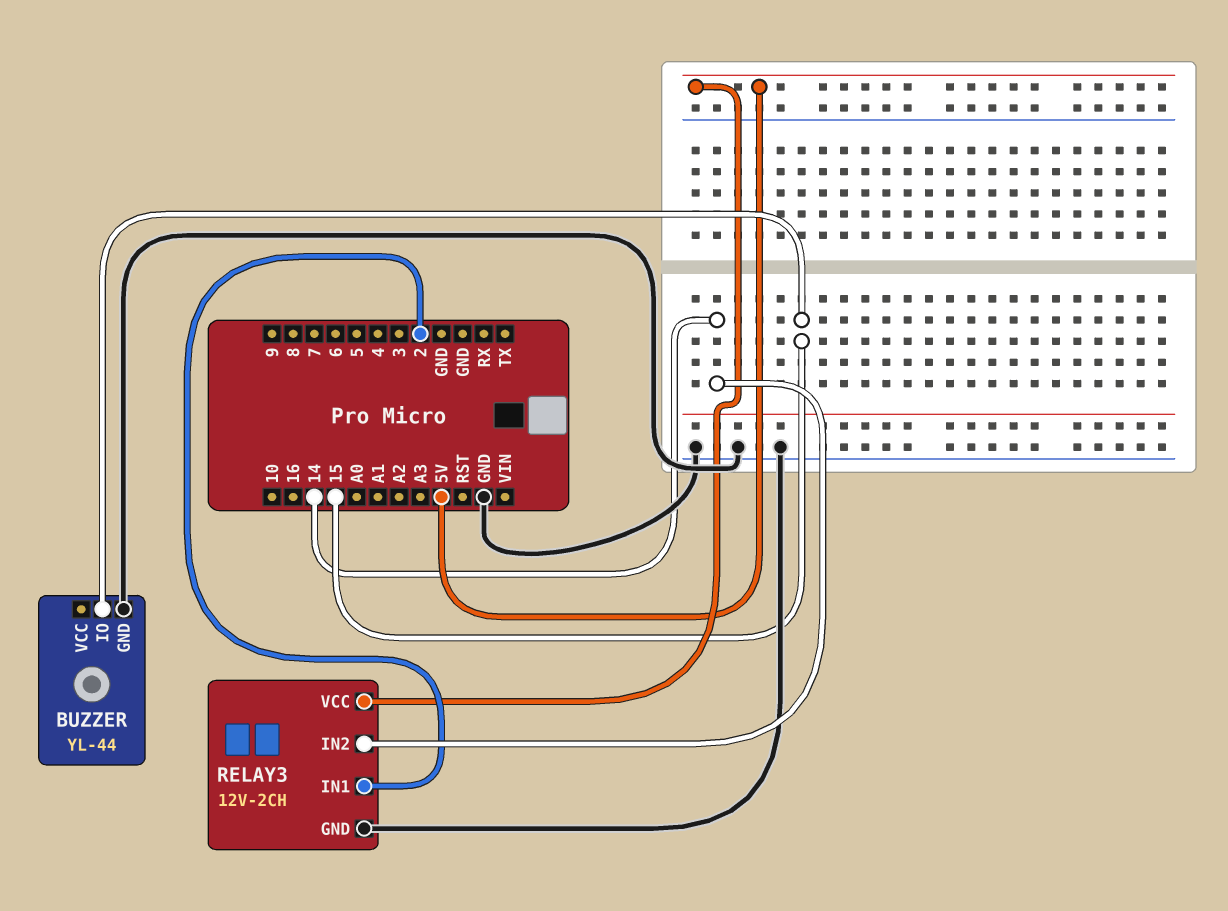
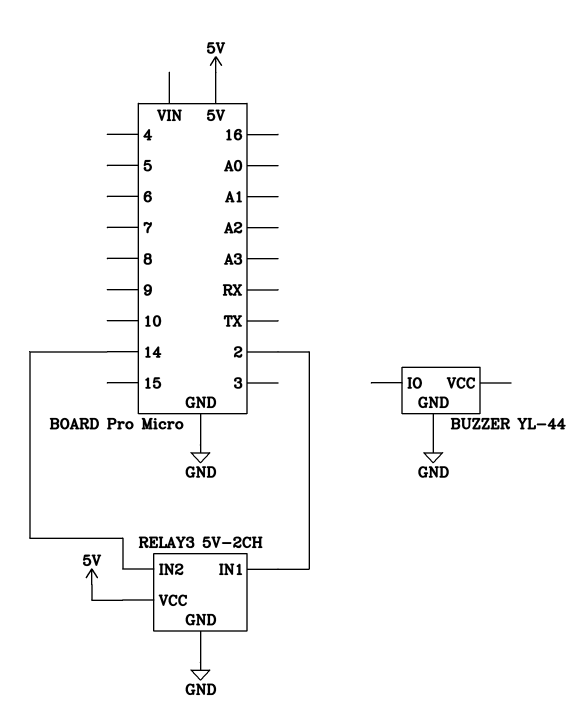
BUZZER pin IO: 15 -> none
RELAY3: 12V-2CH -> 5V-2CH

